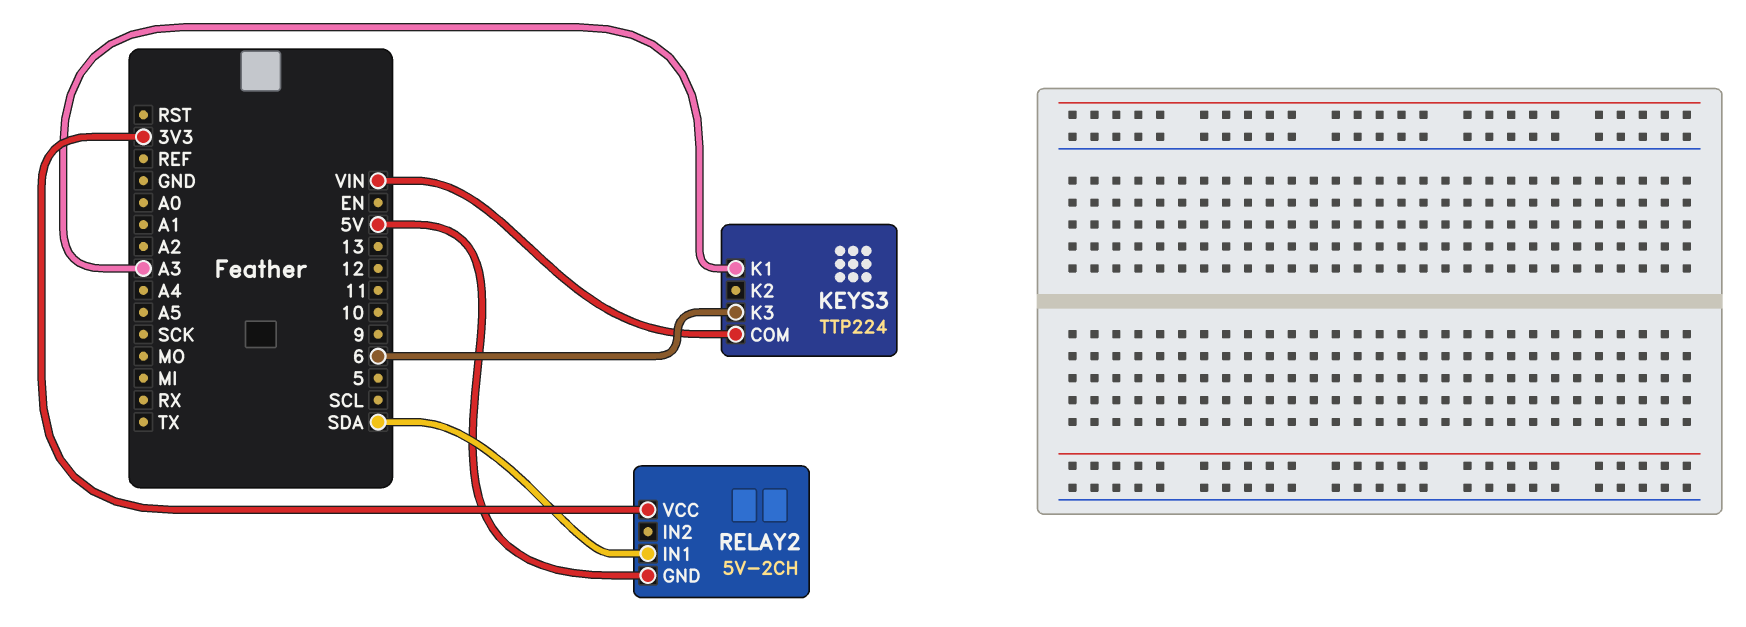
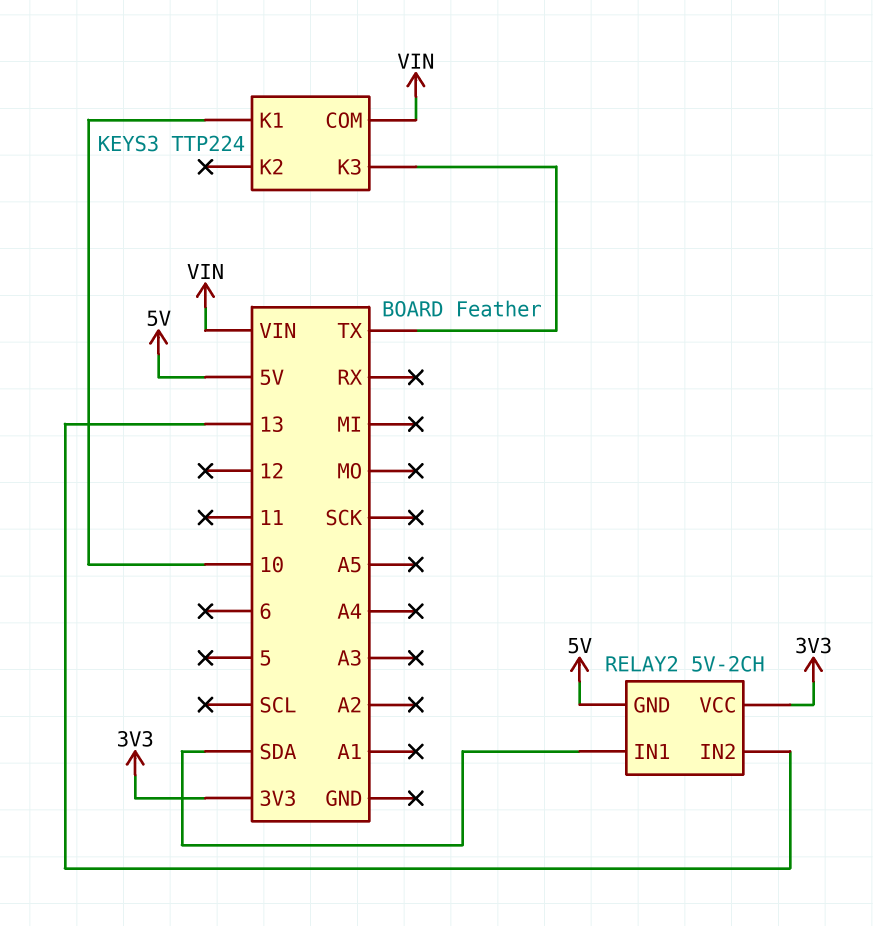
KEYS3 pin K1: A3 -> 10
KEYS3 pin K3: 6 -> TX
RELAY2 pin IN2: none -> 13

